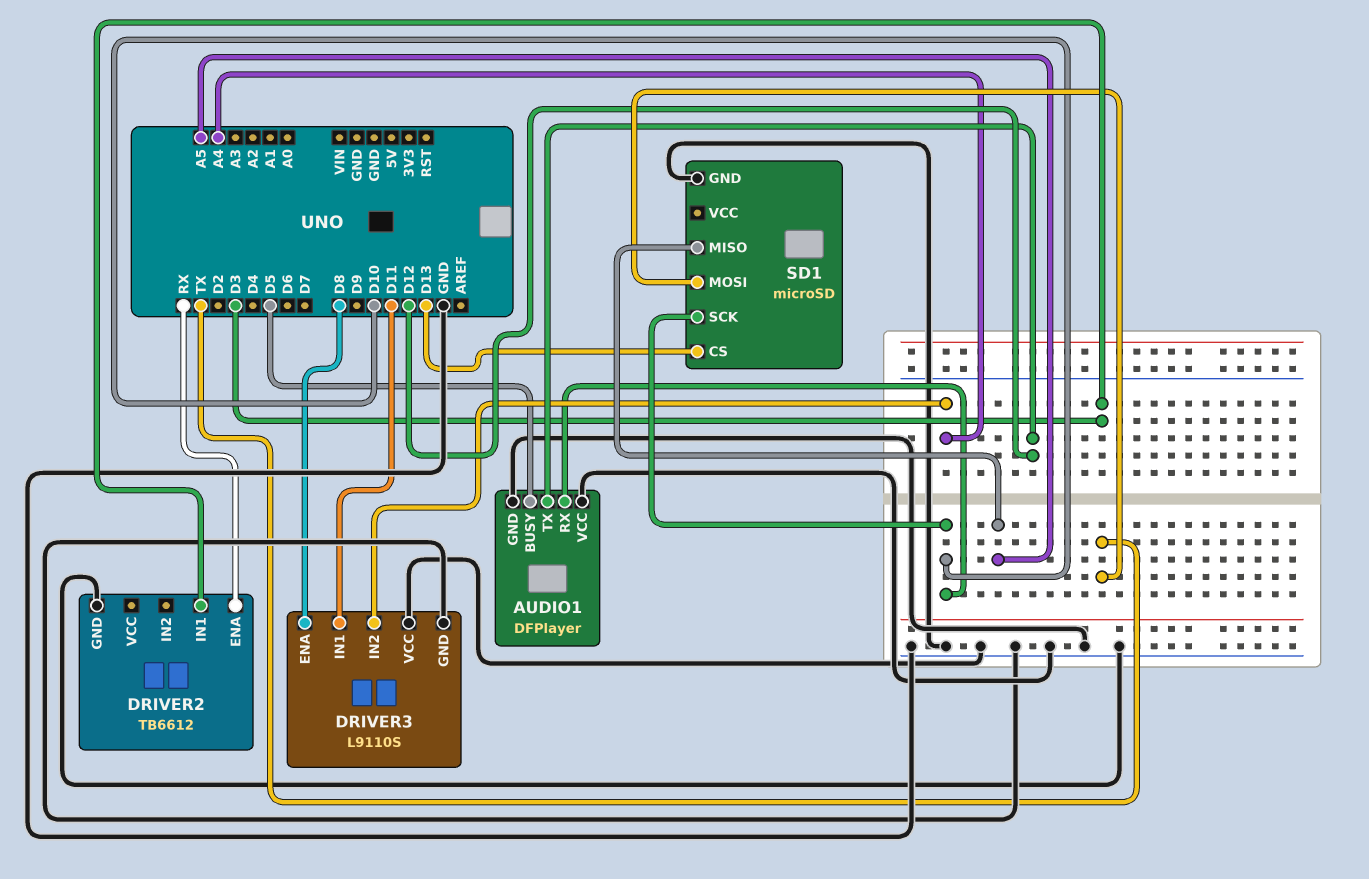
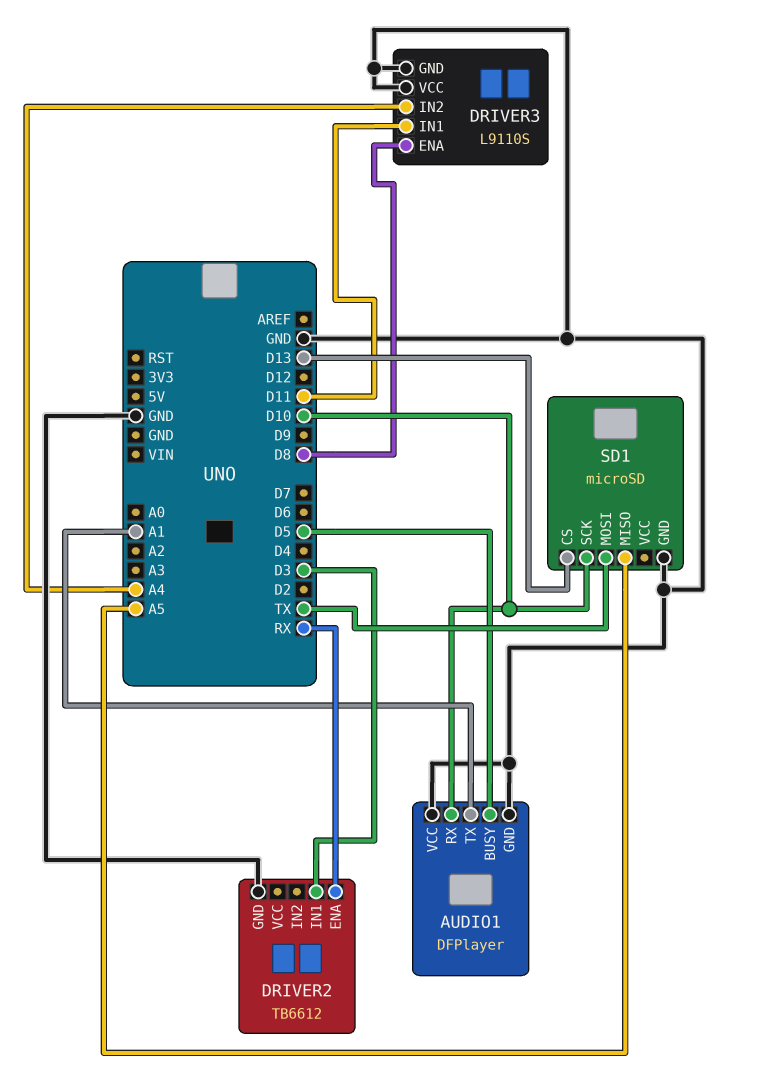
AUDIO1 pin TX: D12 -> A1

